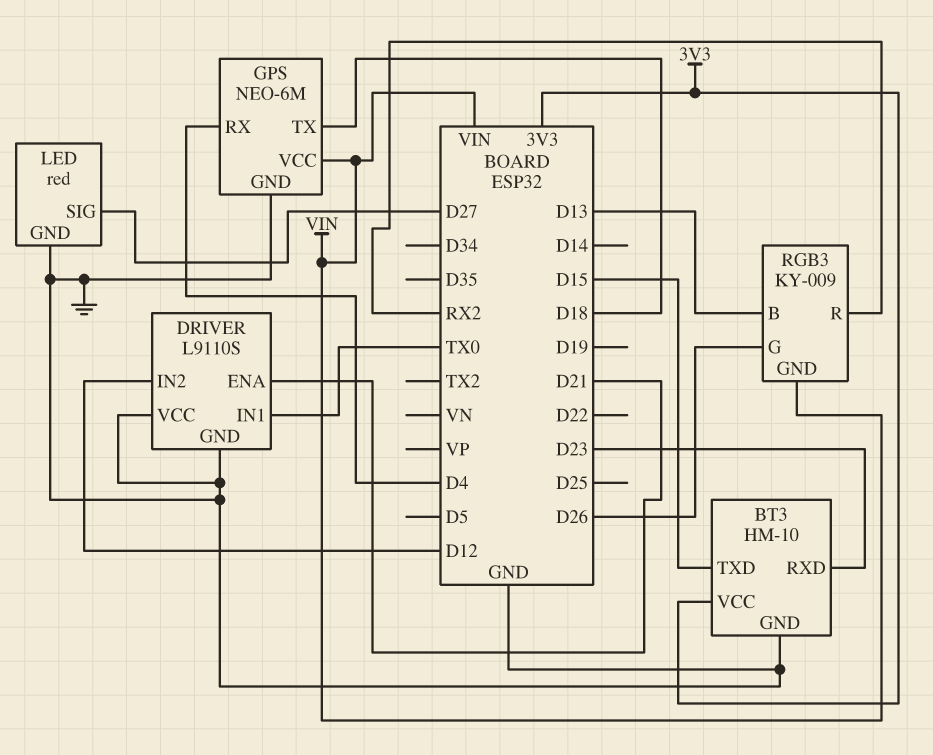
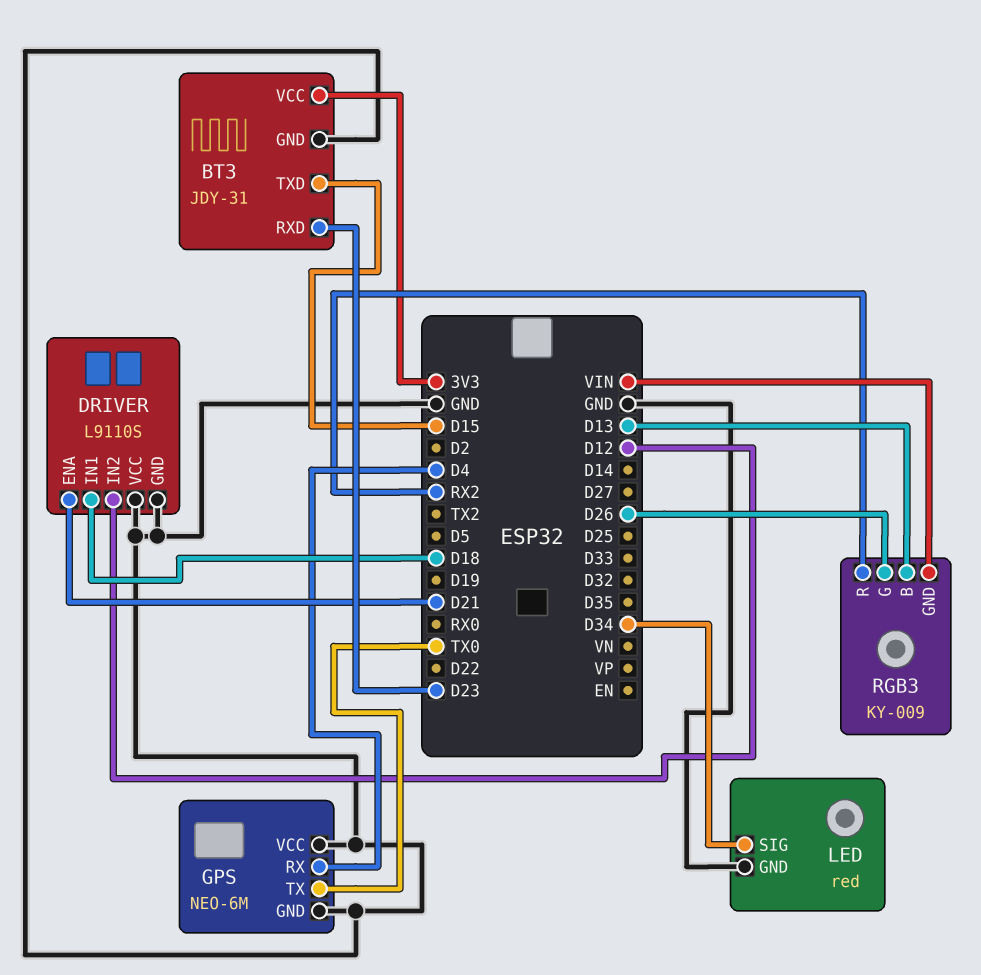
BT3: HM-10 -> JDY-31
DRIVER pin IN1: TX0 -> D18
GPS pin TX: D18 -> TX0
GPS pin VCC: VIN -> GND
LED pin SIG: D27 -> D34

